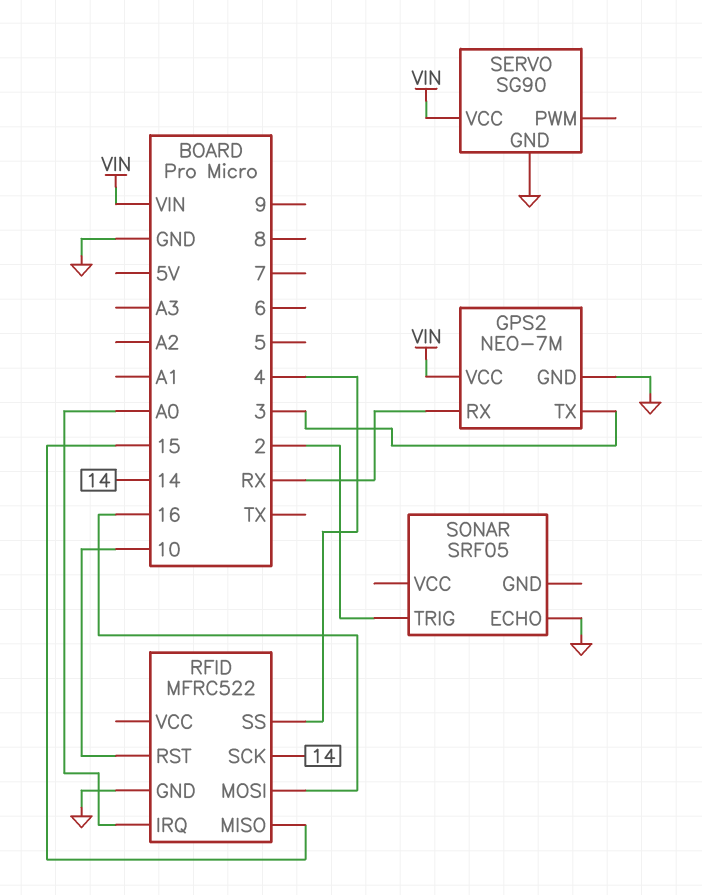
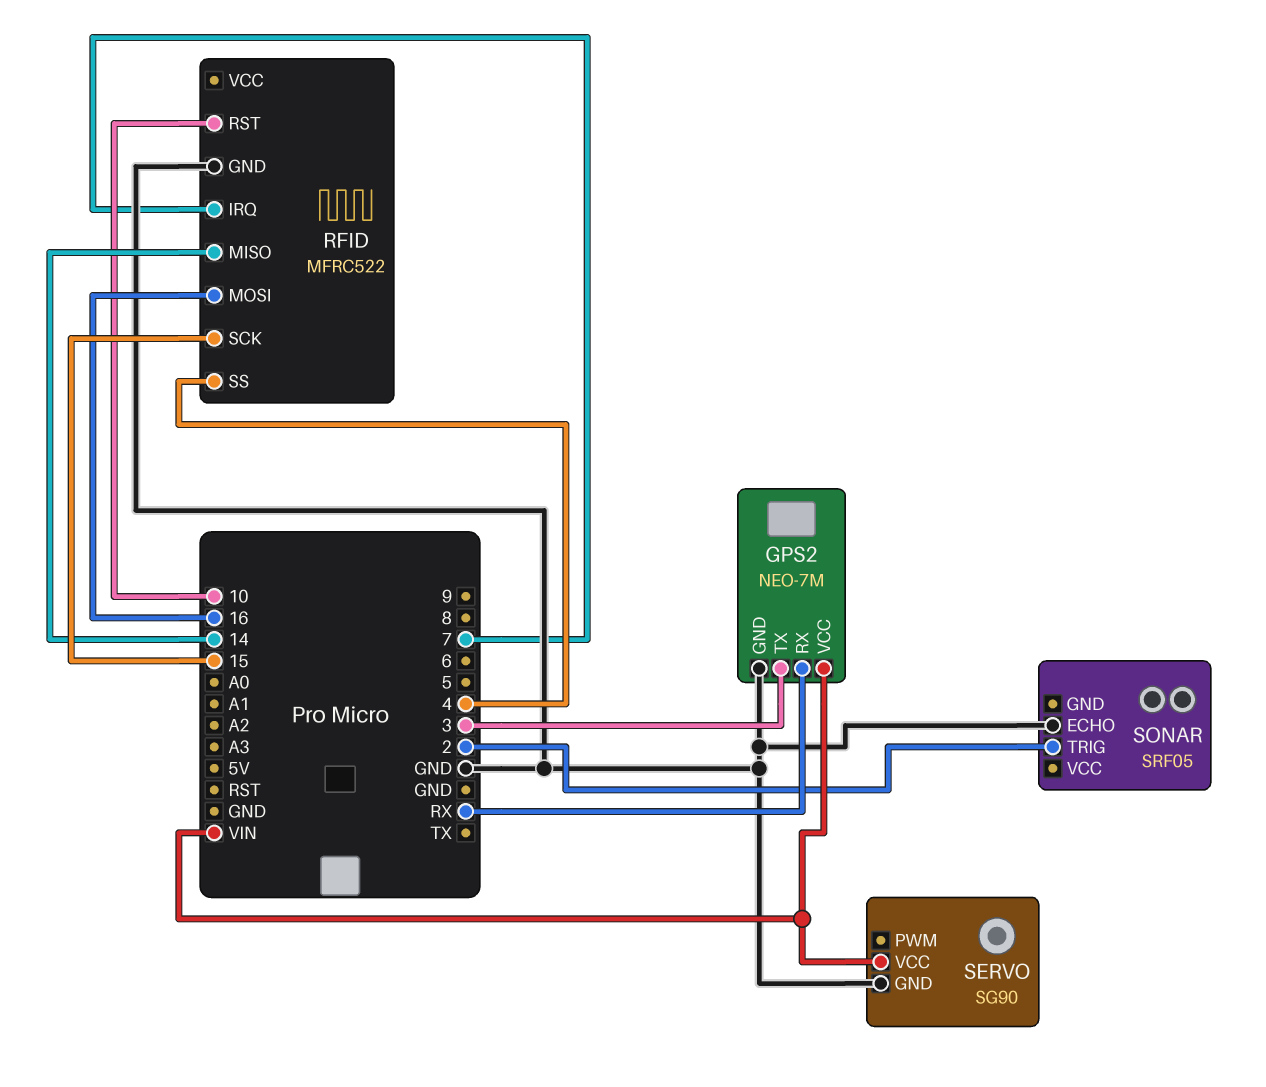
RFID pin IRQ: A0 -> 7
RFID pin MISO: 15 -> 14
RFID pin SCK: 14 -> 15

